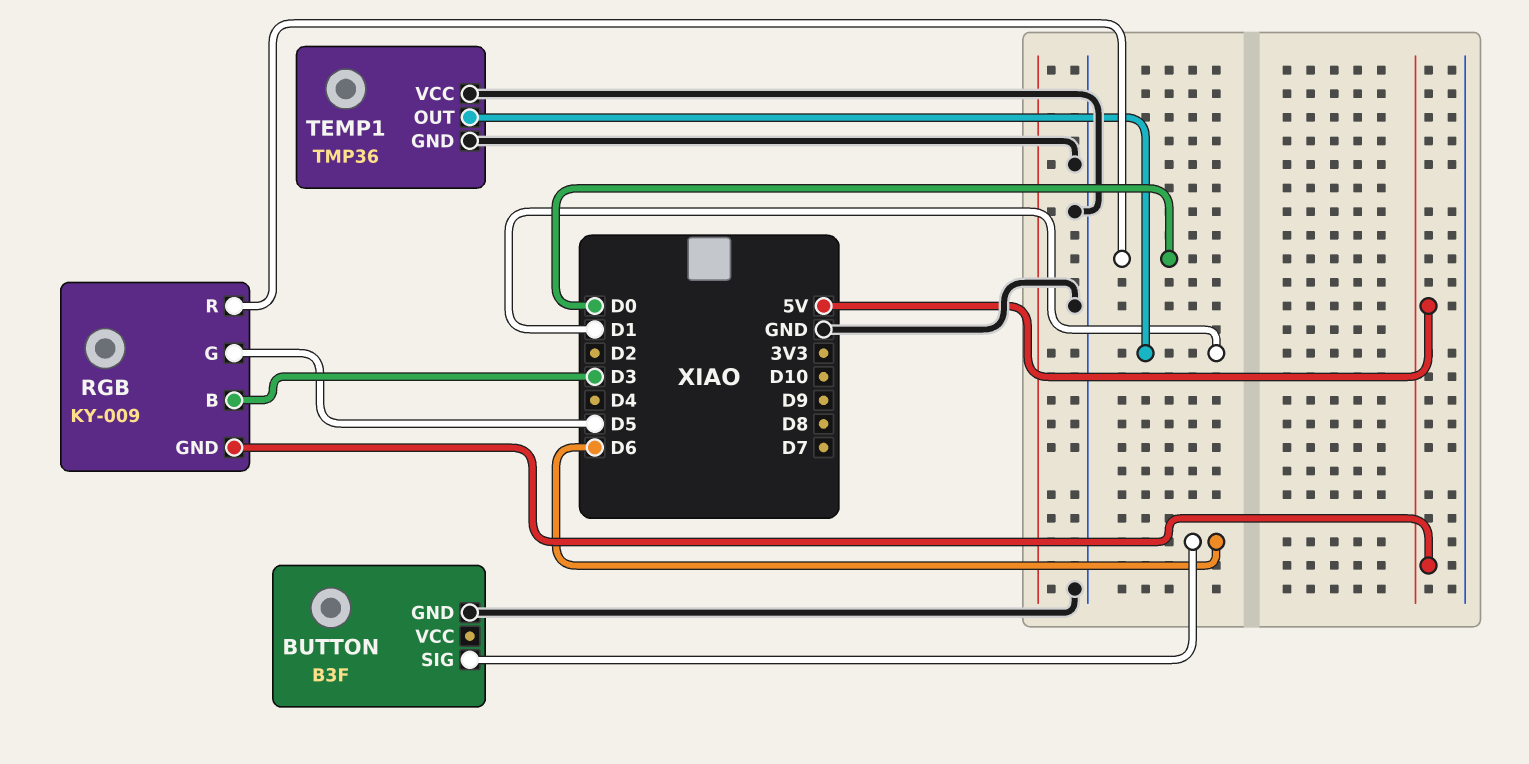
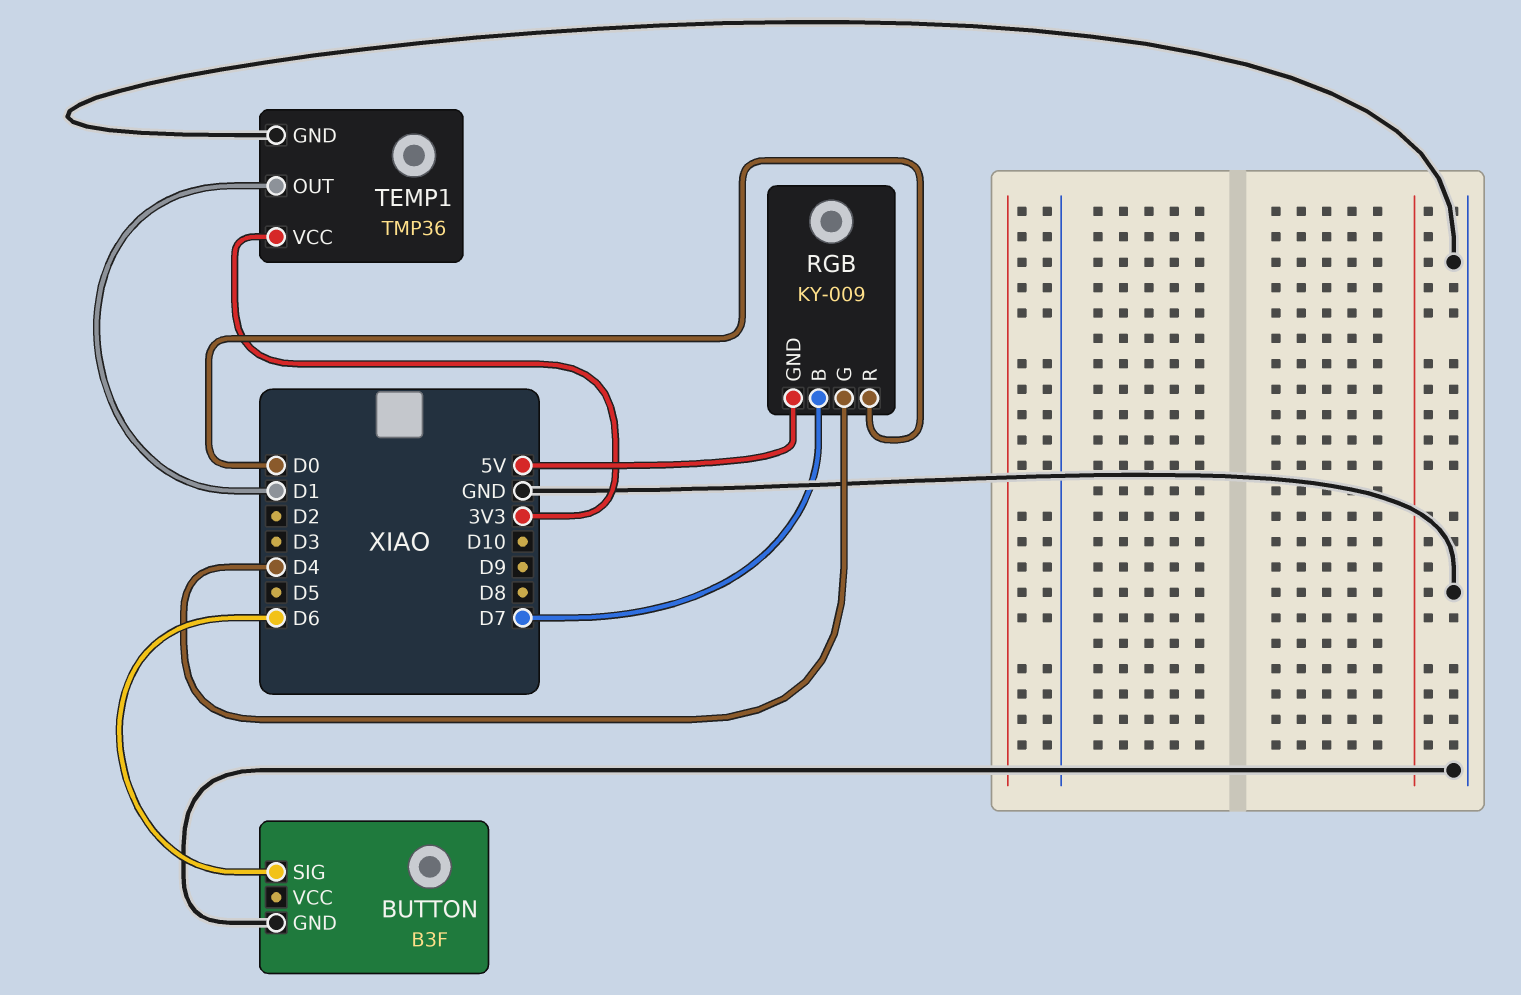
RGB pin B: D3 -> D7
RGB pin G: D5 -> D4
TEMP1 pin VCC: GND -> 3V3

